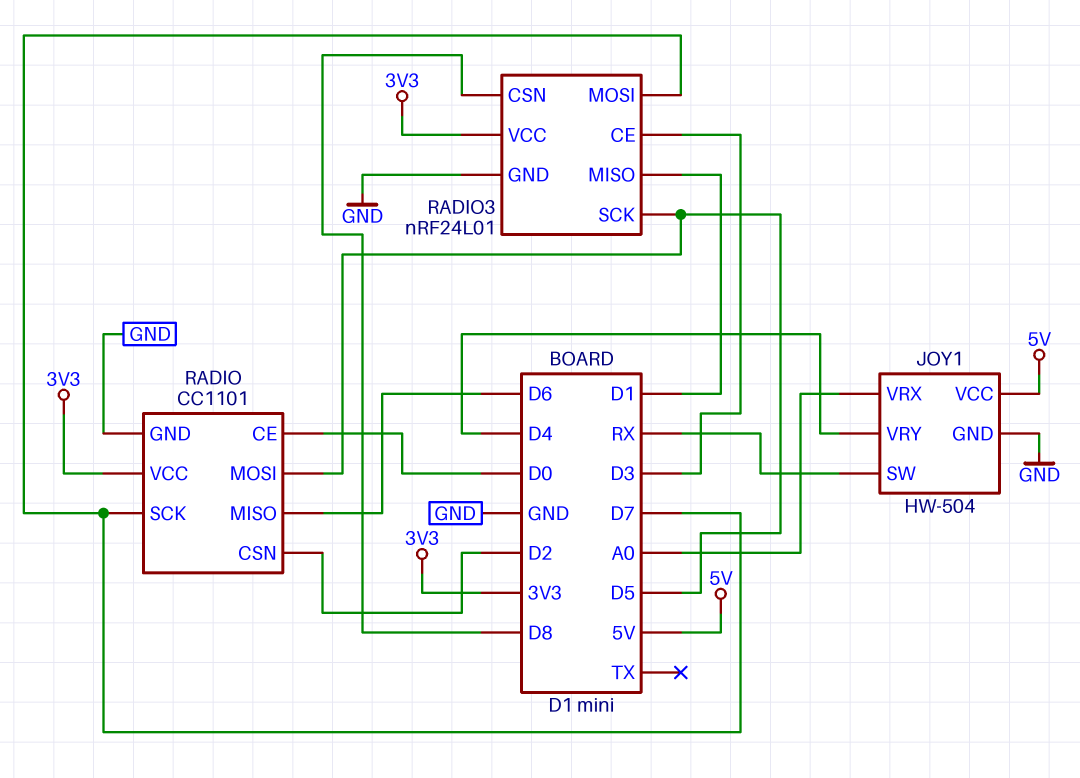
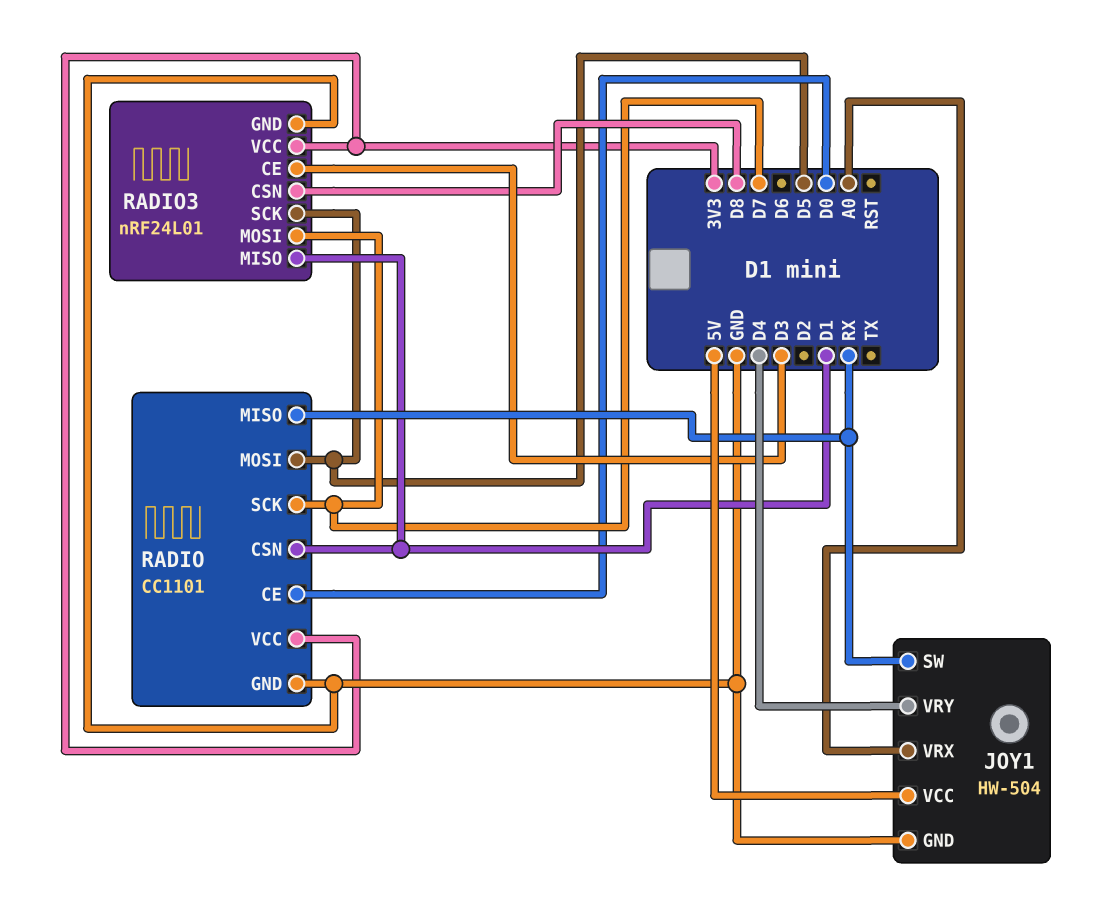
RADIO pin CSN: D2 -> D1
RADIO pin MISO: D6 -> RX

